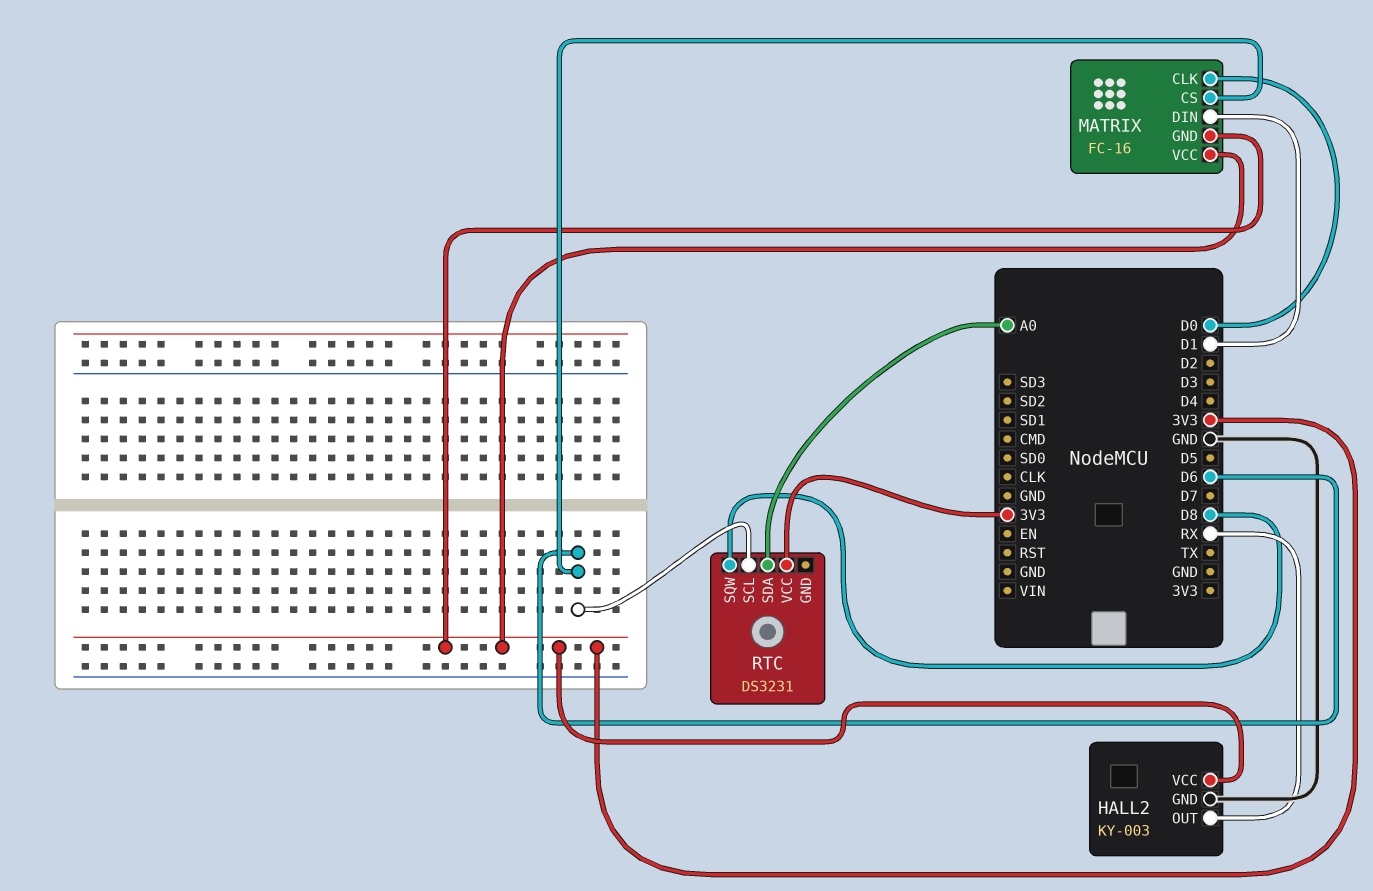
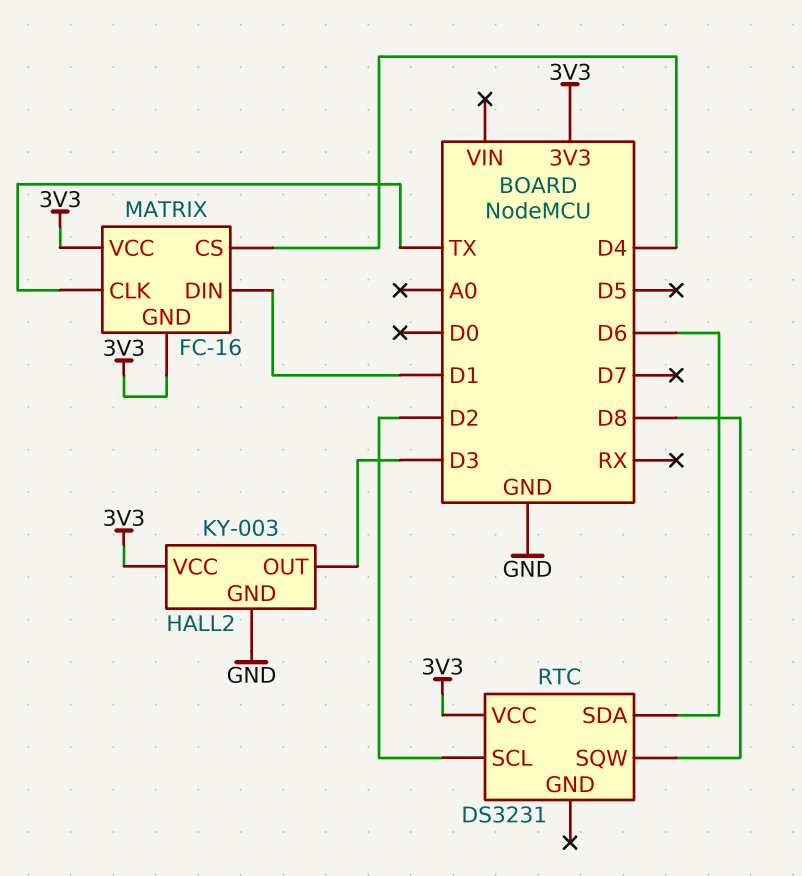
HALL2 pin OUT: RX -> D3
MATRIX pin CLK: D0 -> TX
MATRIX pin CS: D6 -> D4
RTC pin SCL: D6 -> D2
RTC pin SDA: A0 -> D6

